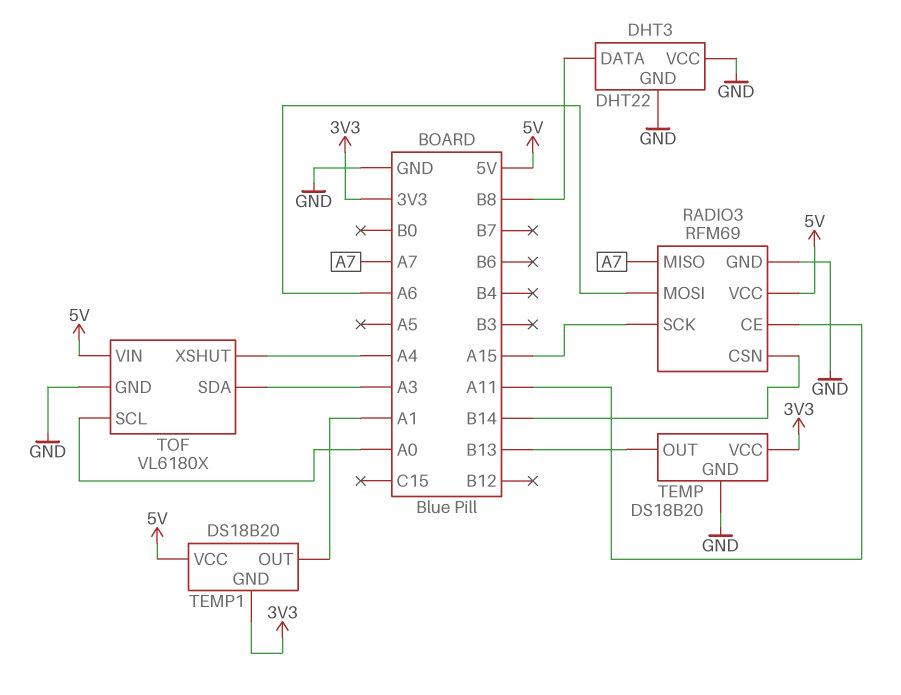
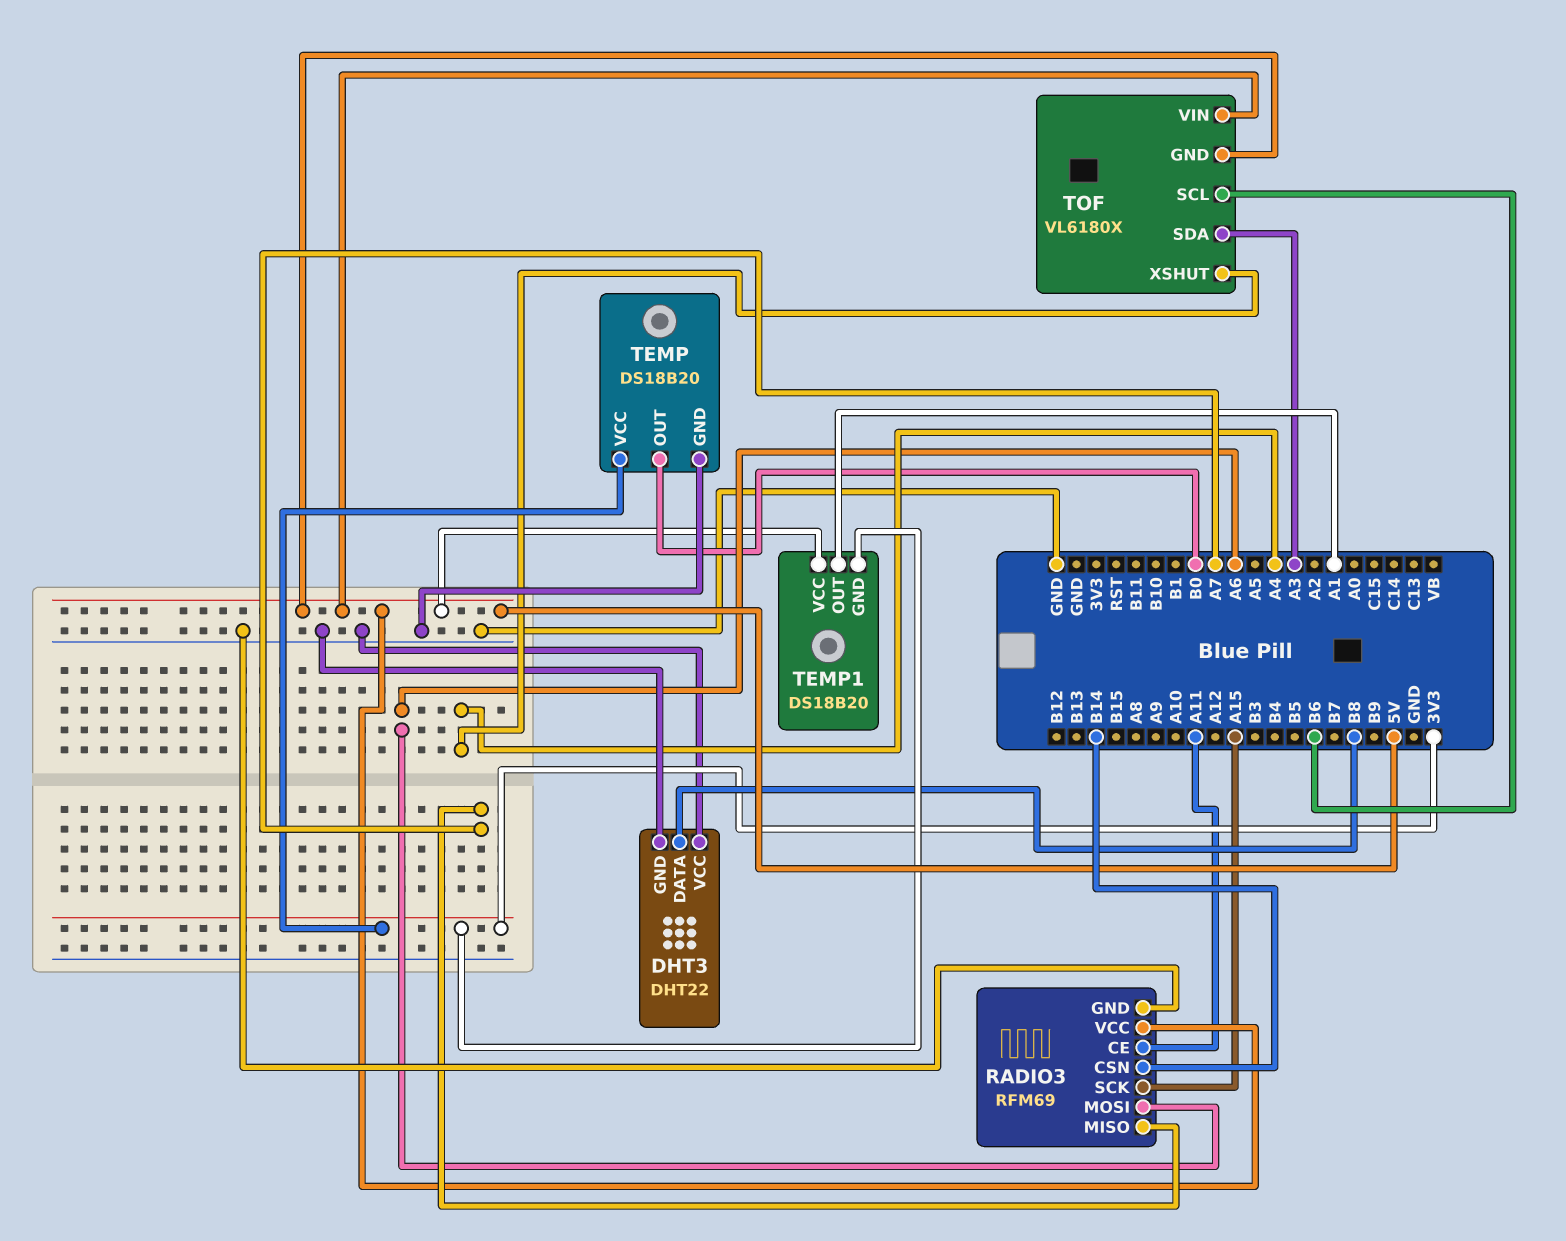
TEMP pin OUT: B13 -> B0
TOF pin GND: GND -> 5V
TOF pin SCL: A0 -> B6

